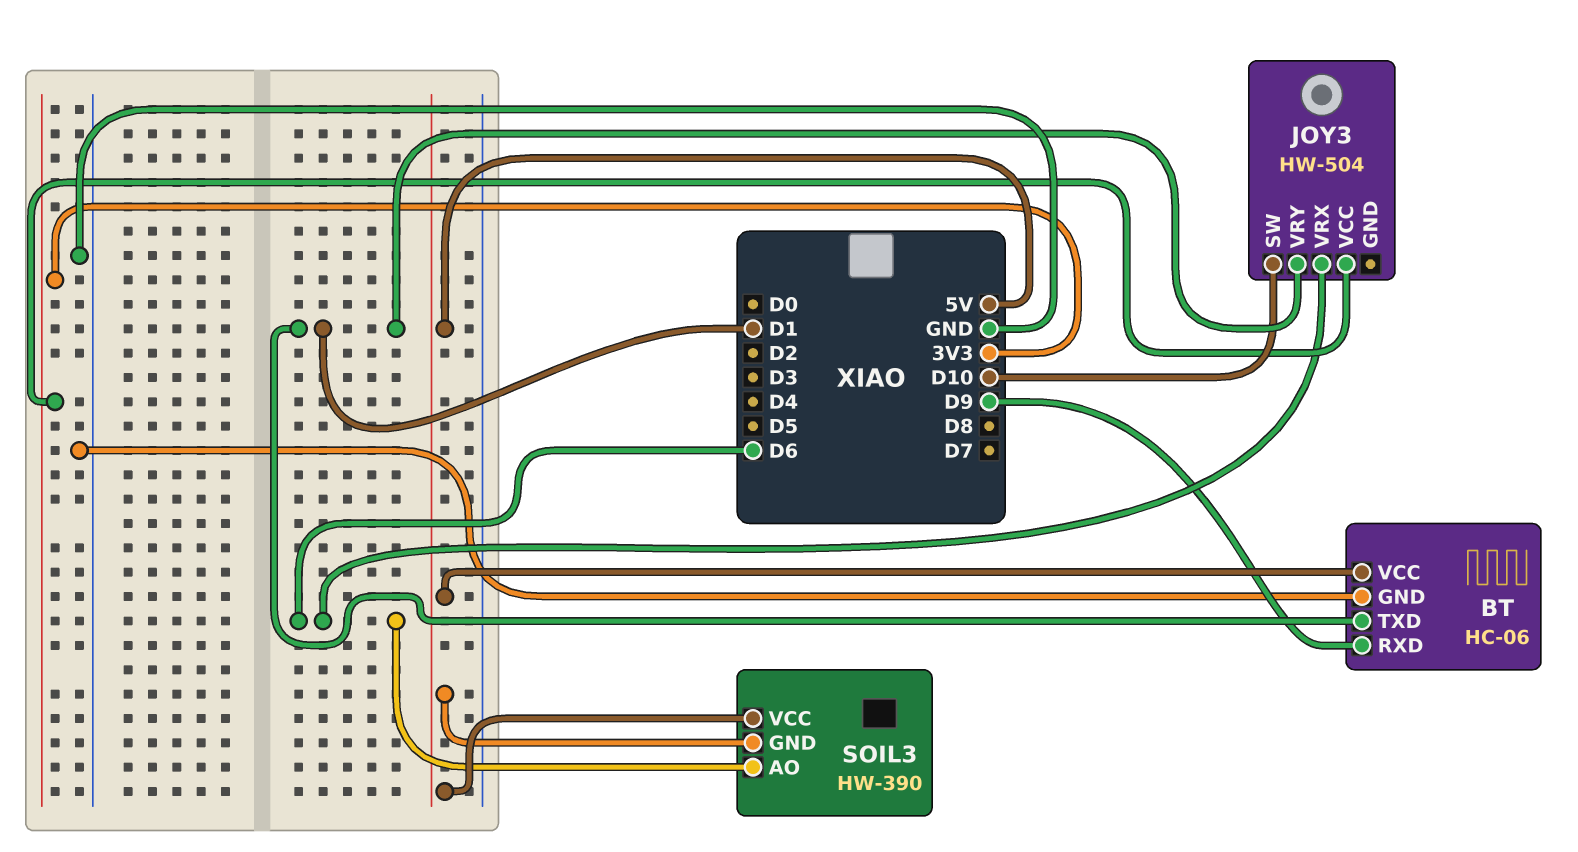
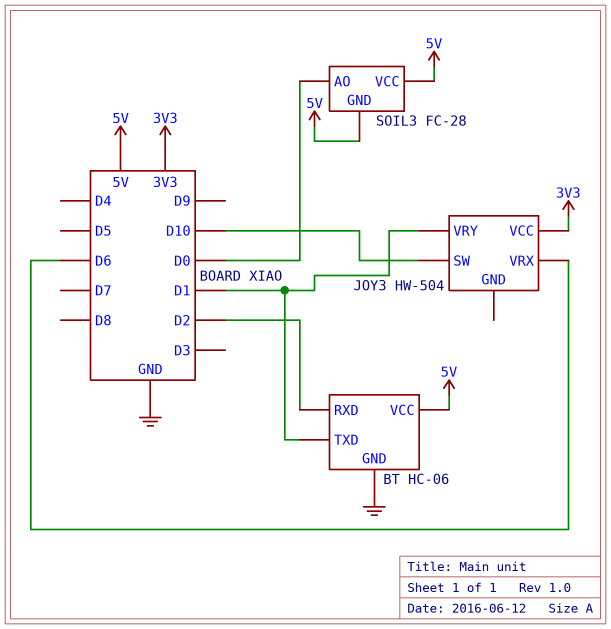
BT pin RXD: D9 -> D2
SOIL3: HW-390 -> FC-28
SOIL3 pin AO: D6 -> D0

